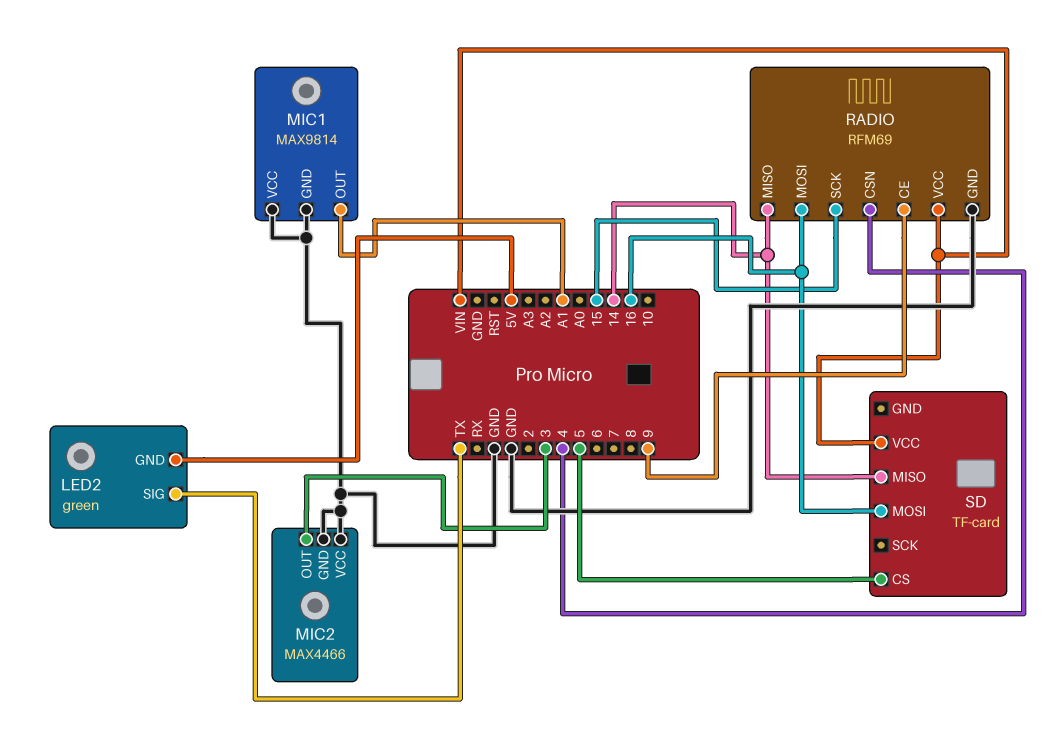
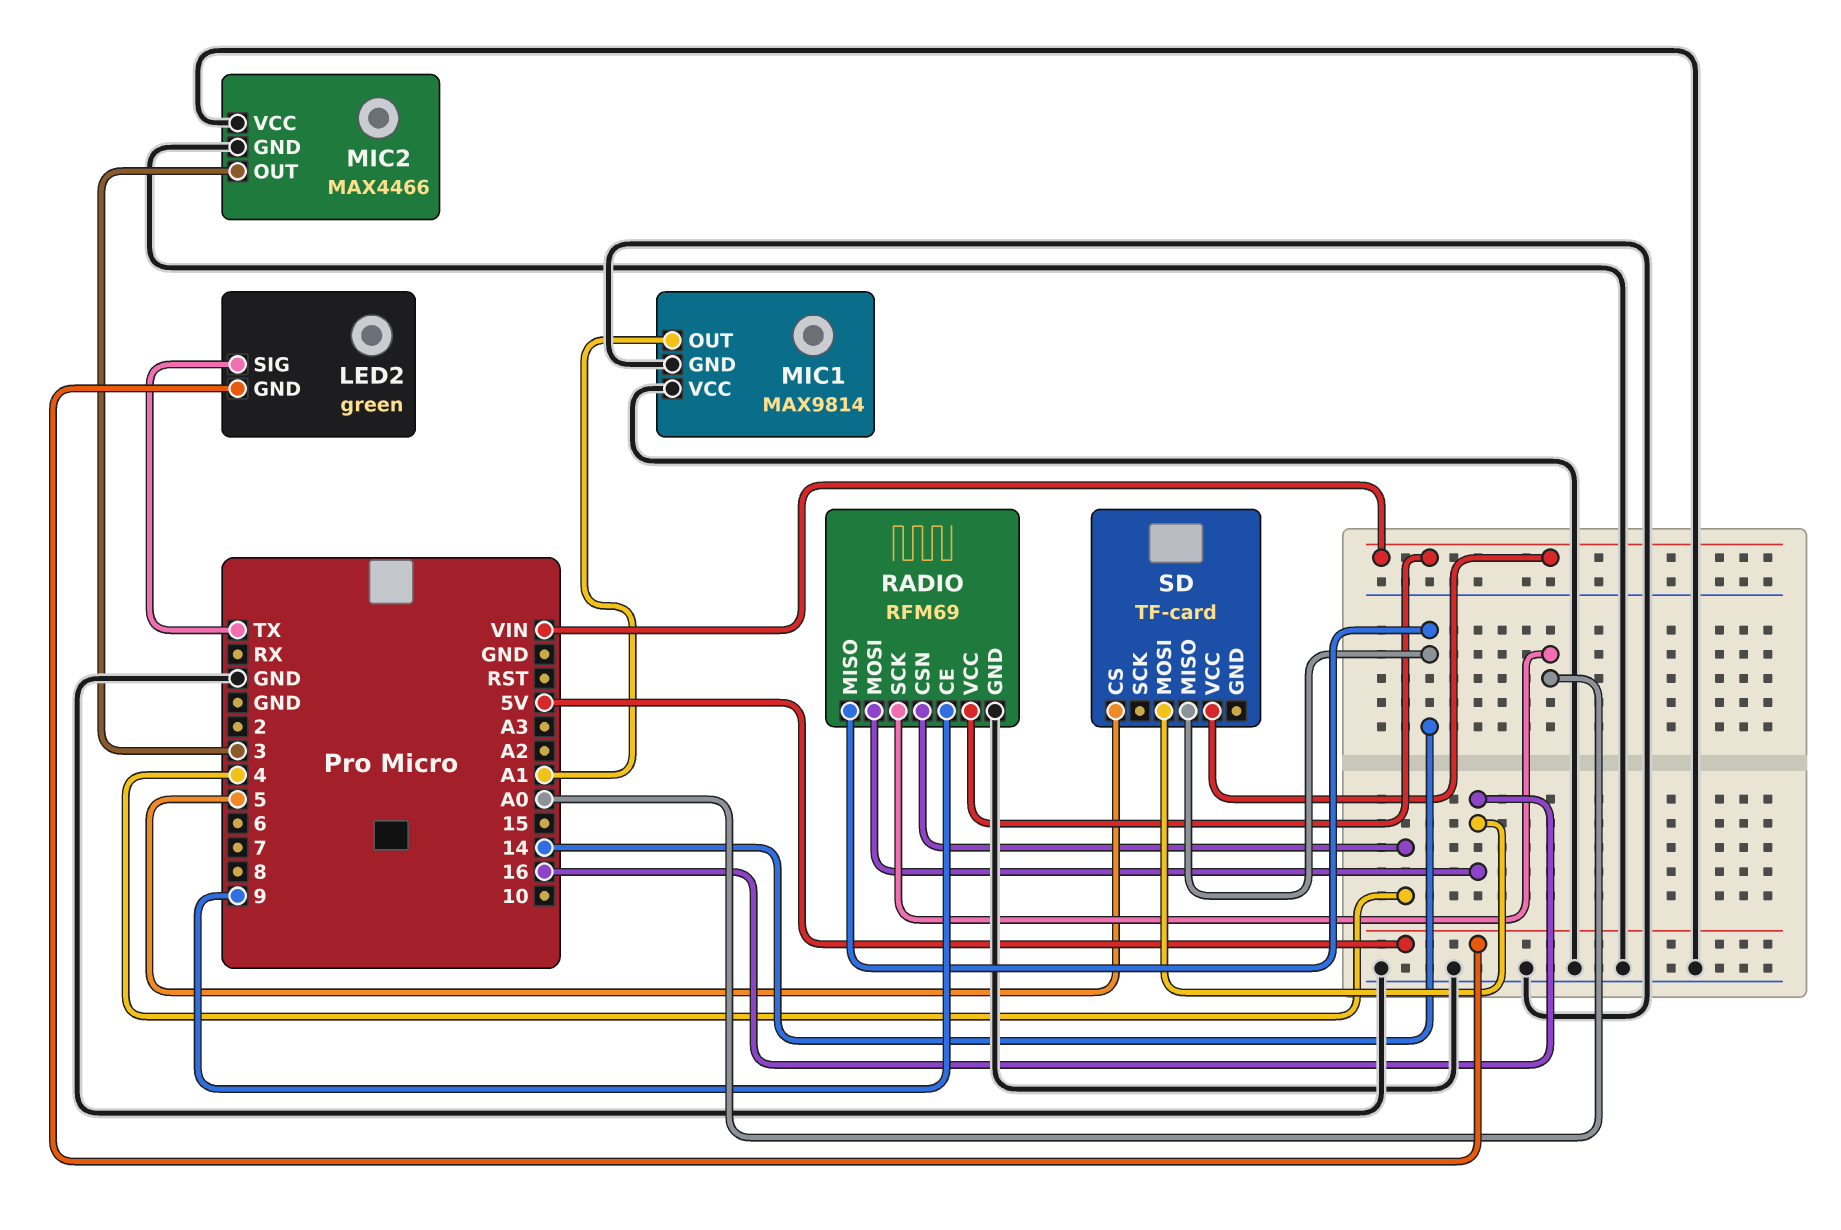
RADIO pin SCK: 15 -> A0

